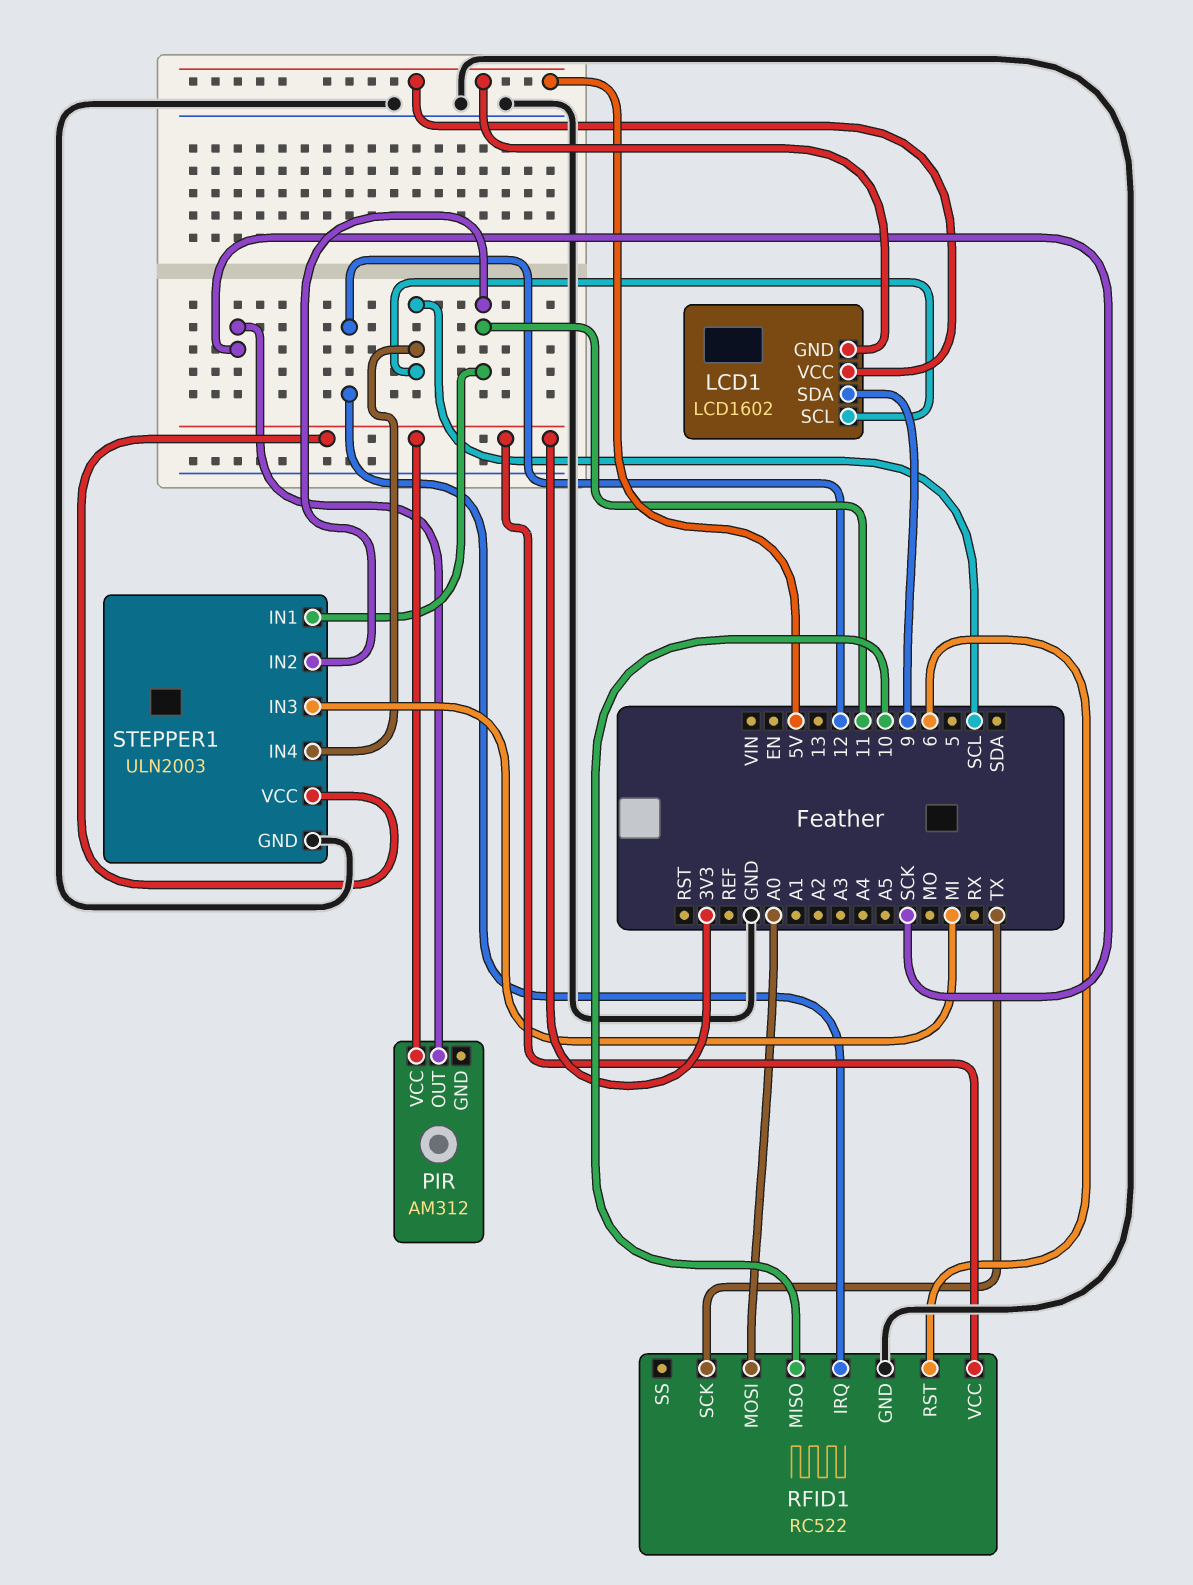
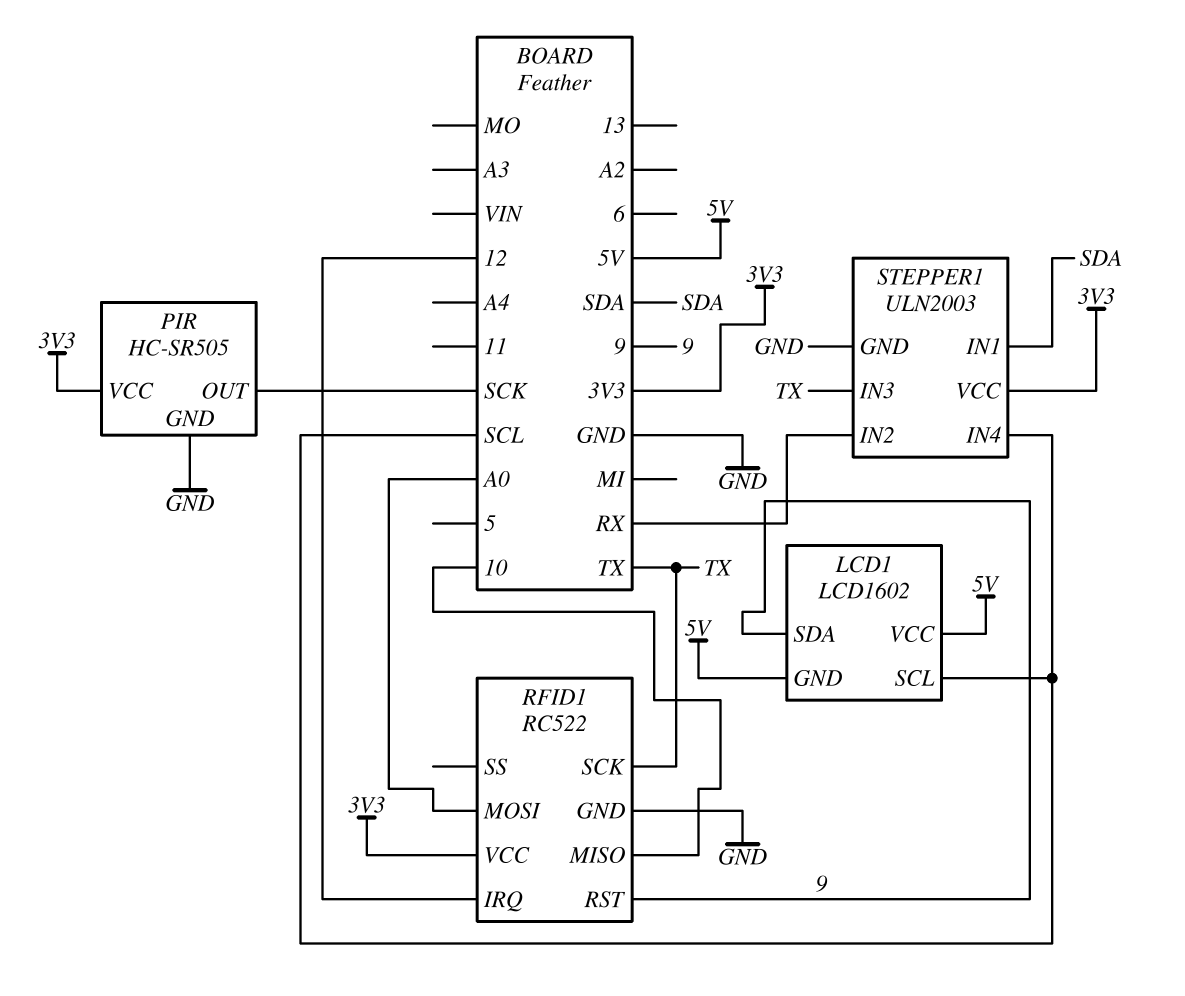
PIR: AM312 -> HC-SR505
PIR pin GND: none -> GND
RFID1 pin RST: 6 -> 9
STEPPER1 pin IN1: 11 -> SDA
STEPPER1 pin IN2: 11 -> RX
STEPPER1 pin IN3: MI -> TX

